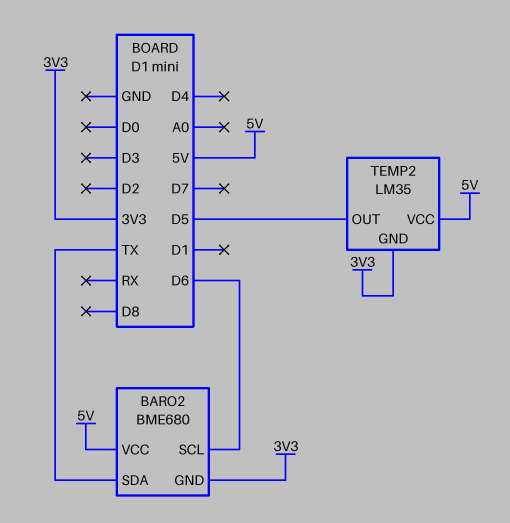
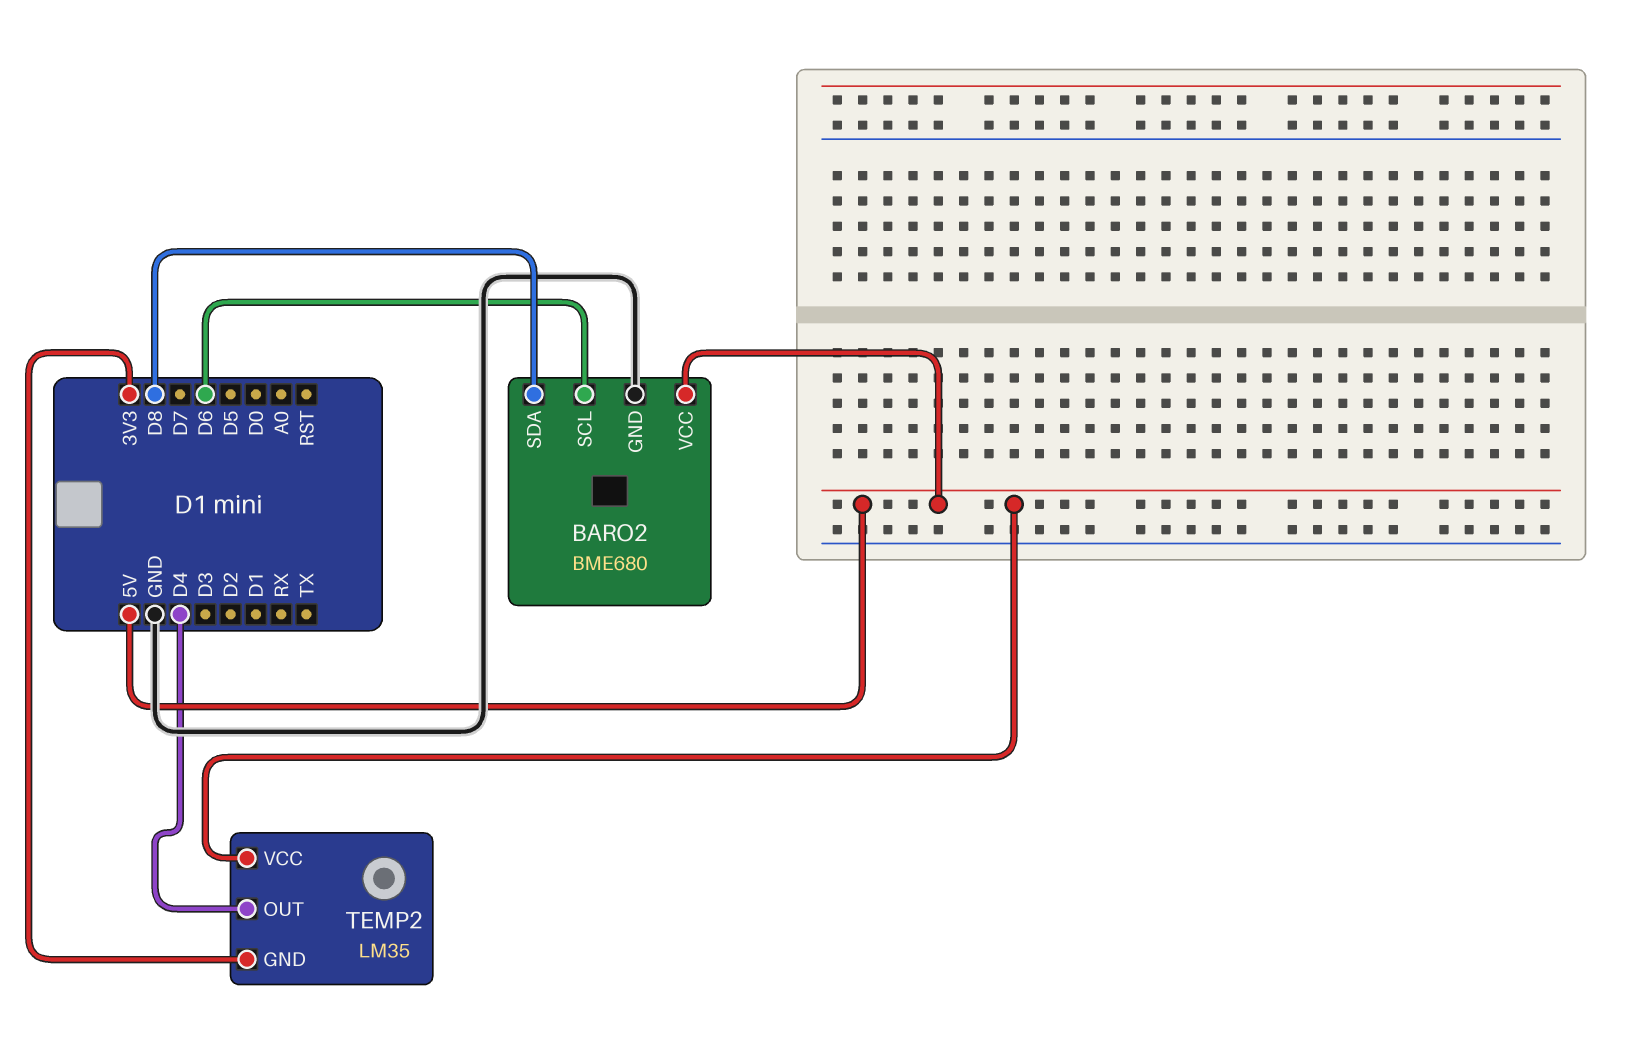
BARO2 pin GND: 3V3 -> GND
BARO2 pin SDA: TX -> D8
TEMP2 pin OUT: D5 -> D4

